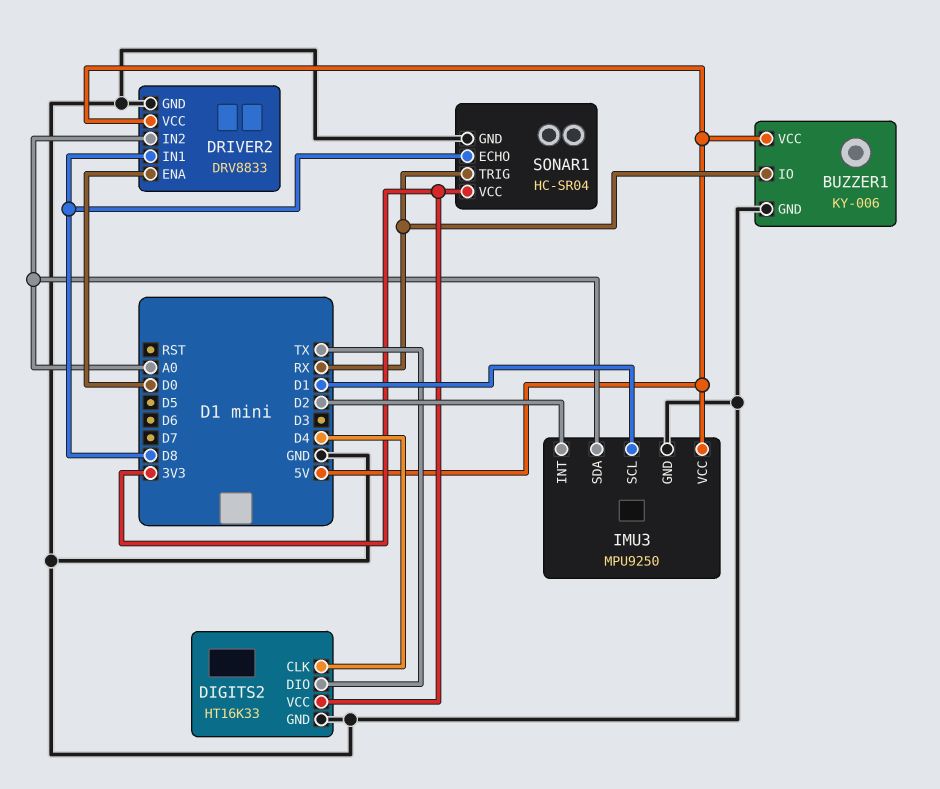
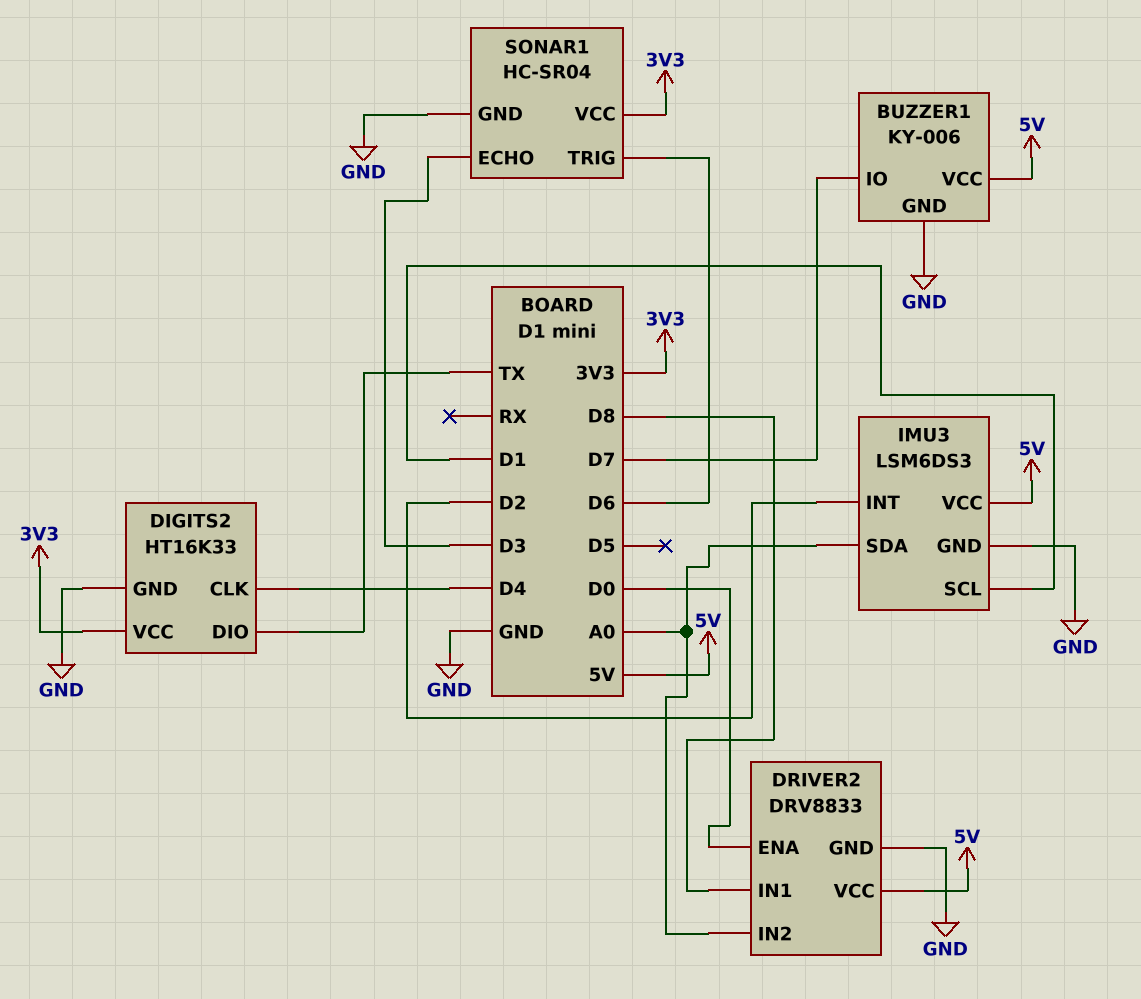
BUZZER1 pin IO: RX -> D7
IMU3: MPU9250 -> LSM6DS3
SONAR1 pin ECHO: D8 -> D3
SONAR1 pin TRIG: RX -> D6

